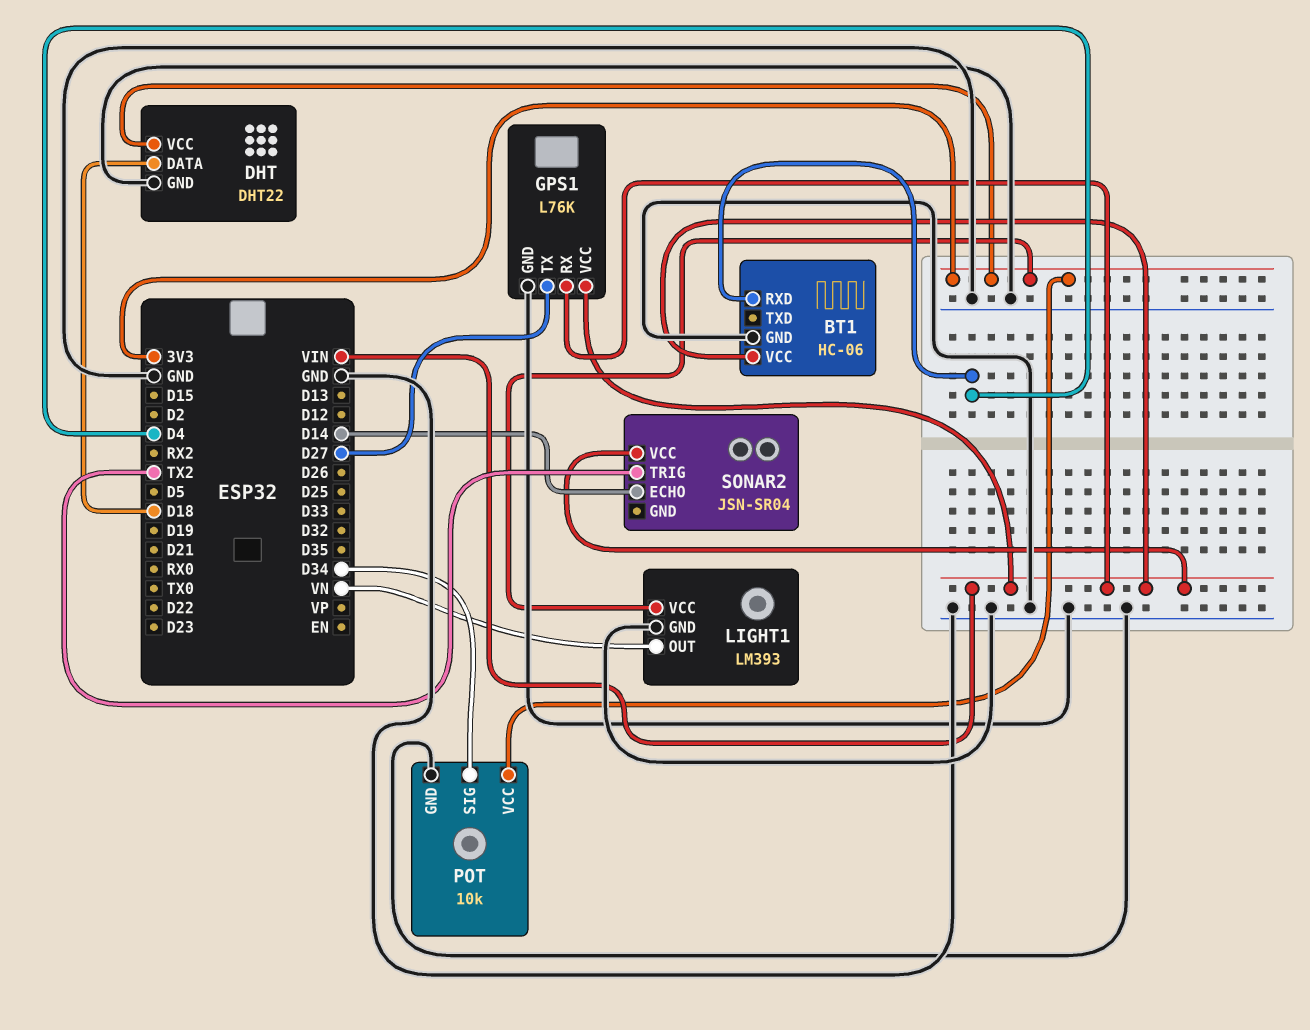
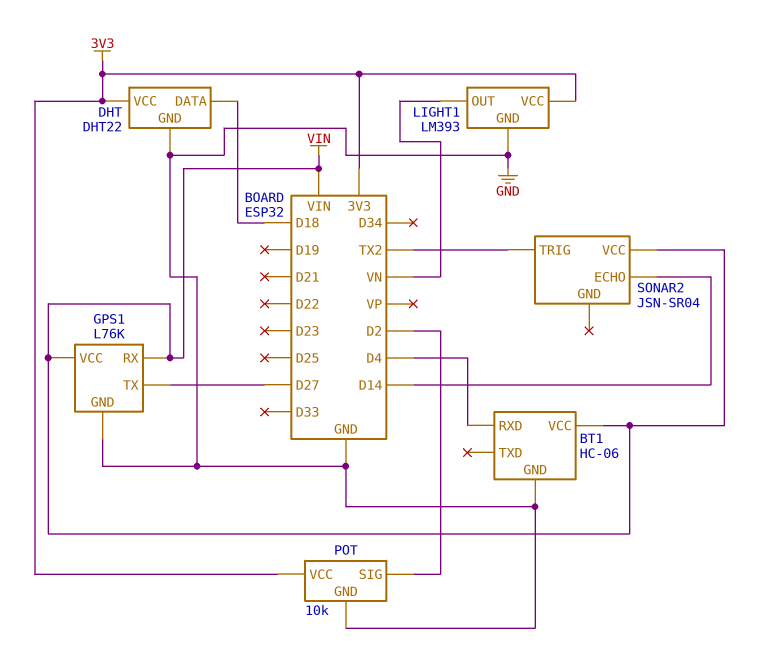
POT pin SIG: D34 -> D2

